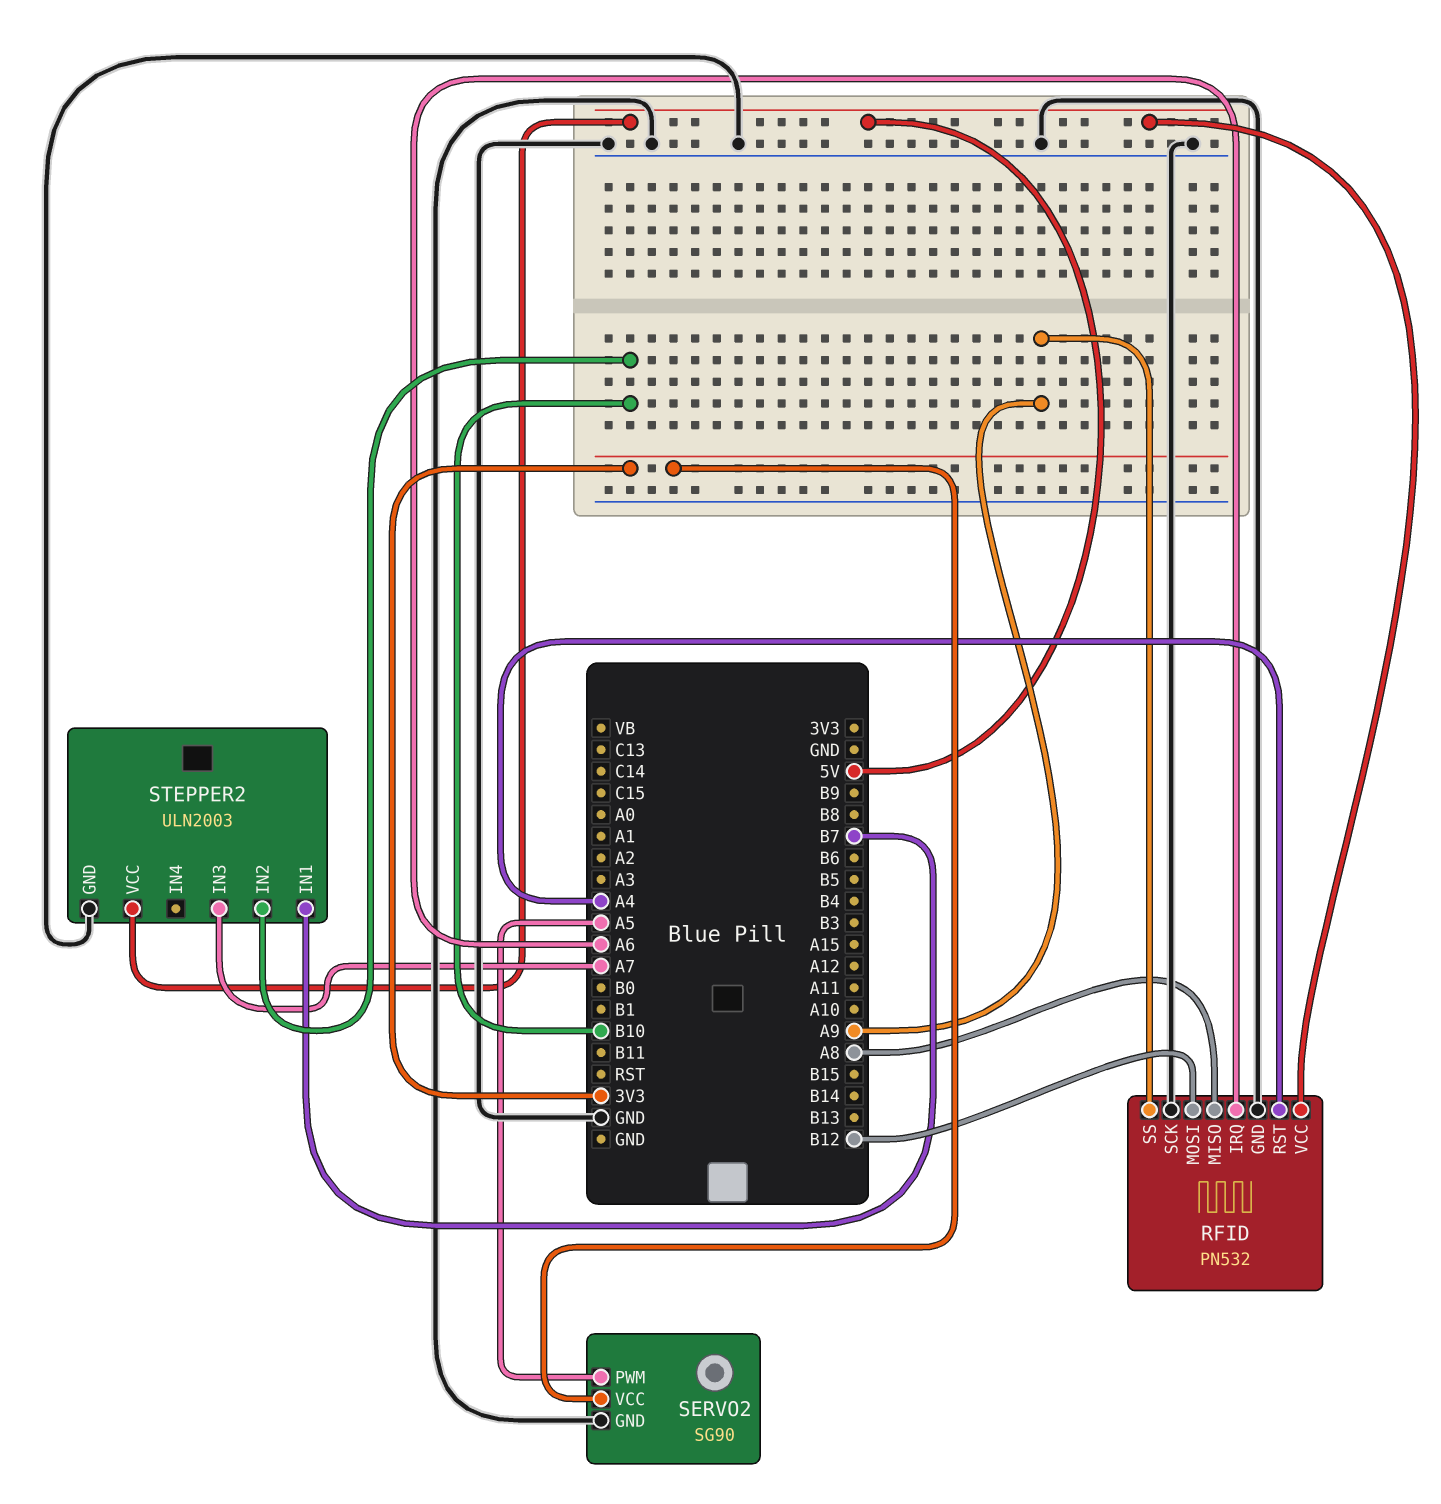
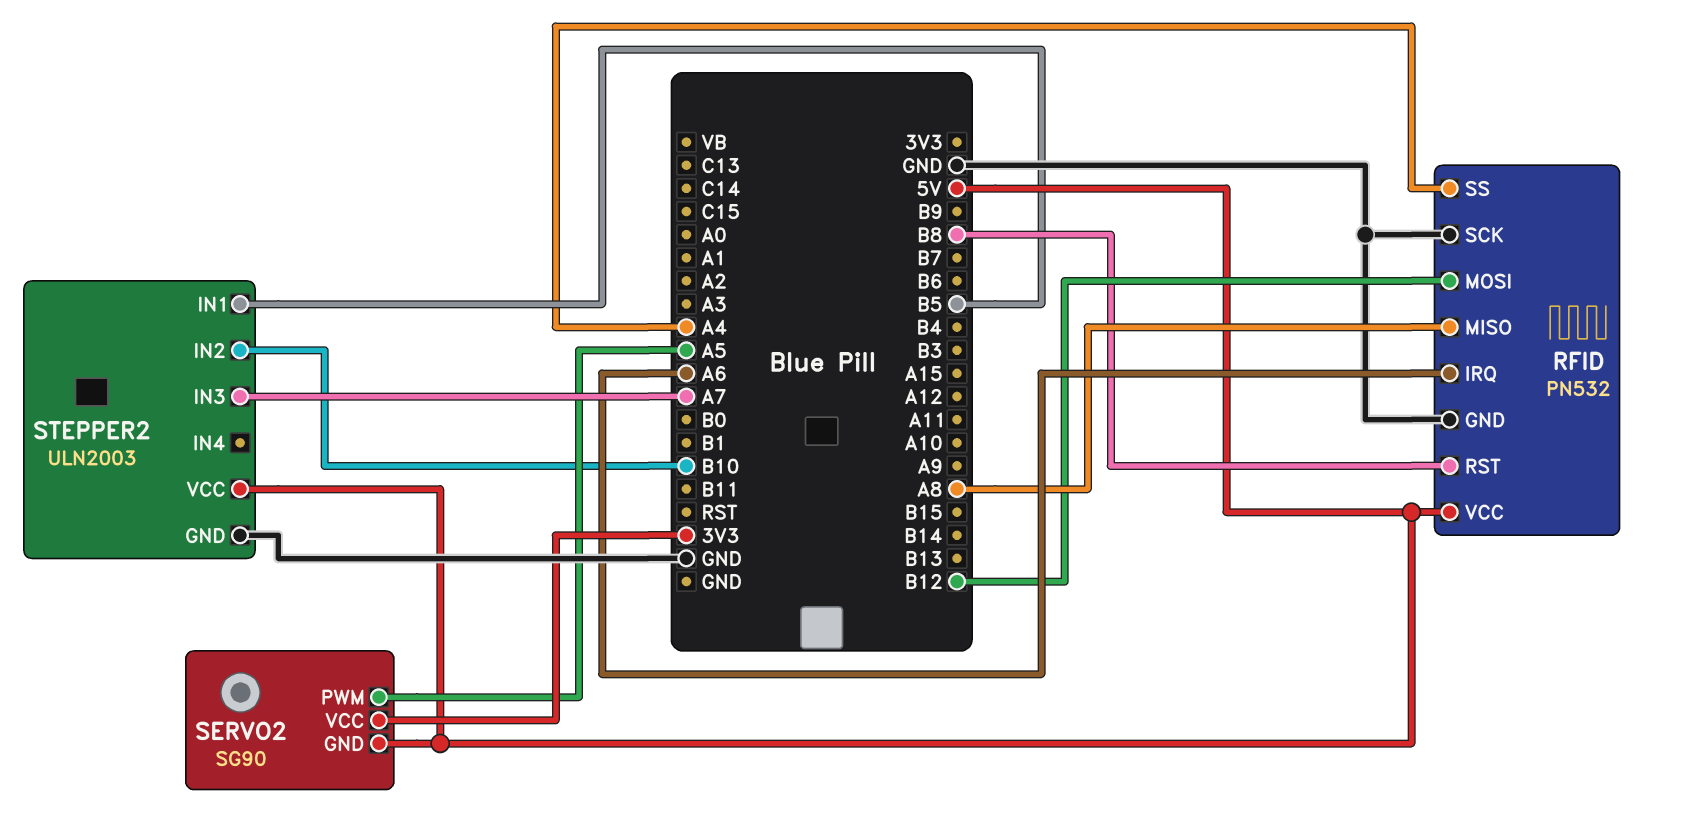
RFID pin RST: A4 -> B8
RFID pin SS: A9 -> A4
SERVO2 pin GND: GND -> 5V
STEPPER2 pin IN1: B7 -> B5

